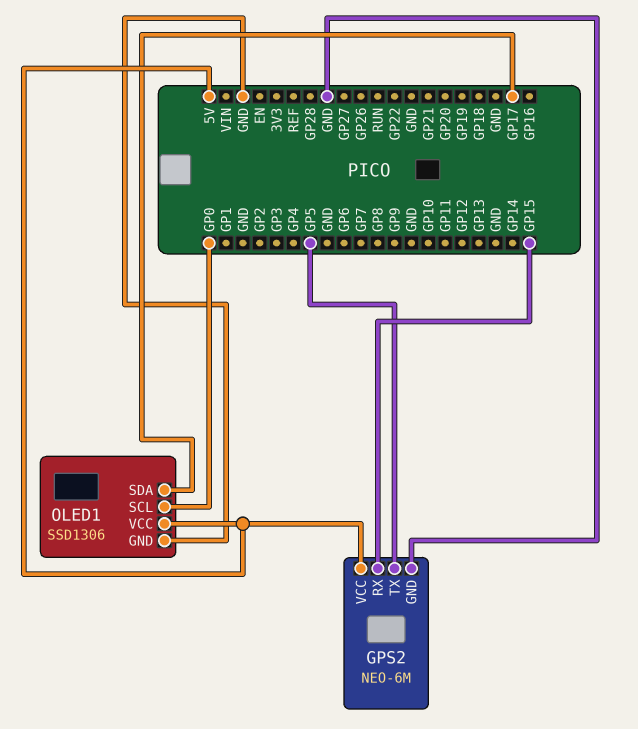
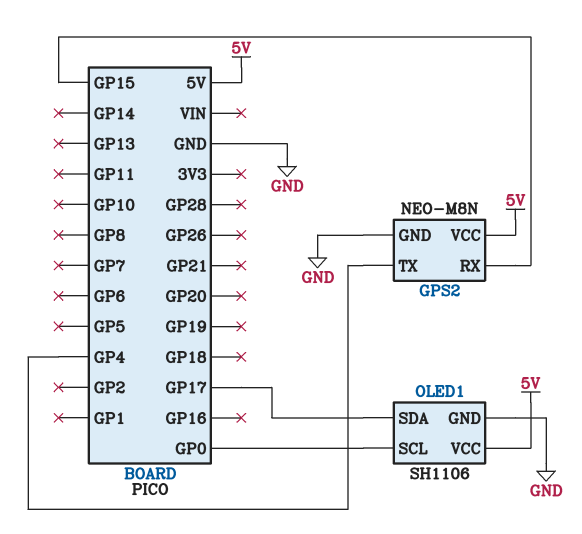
GPS2: NEO-6M -> NEO-M8N
GPS2 pin TX: GP5 -> GP4
OLED1: SSD1306 -> SH1106

